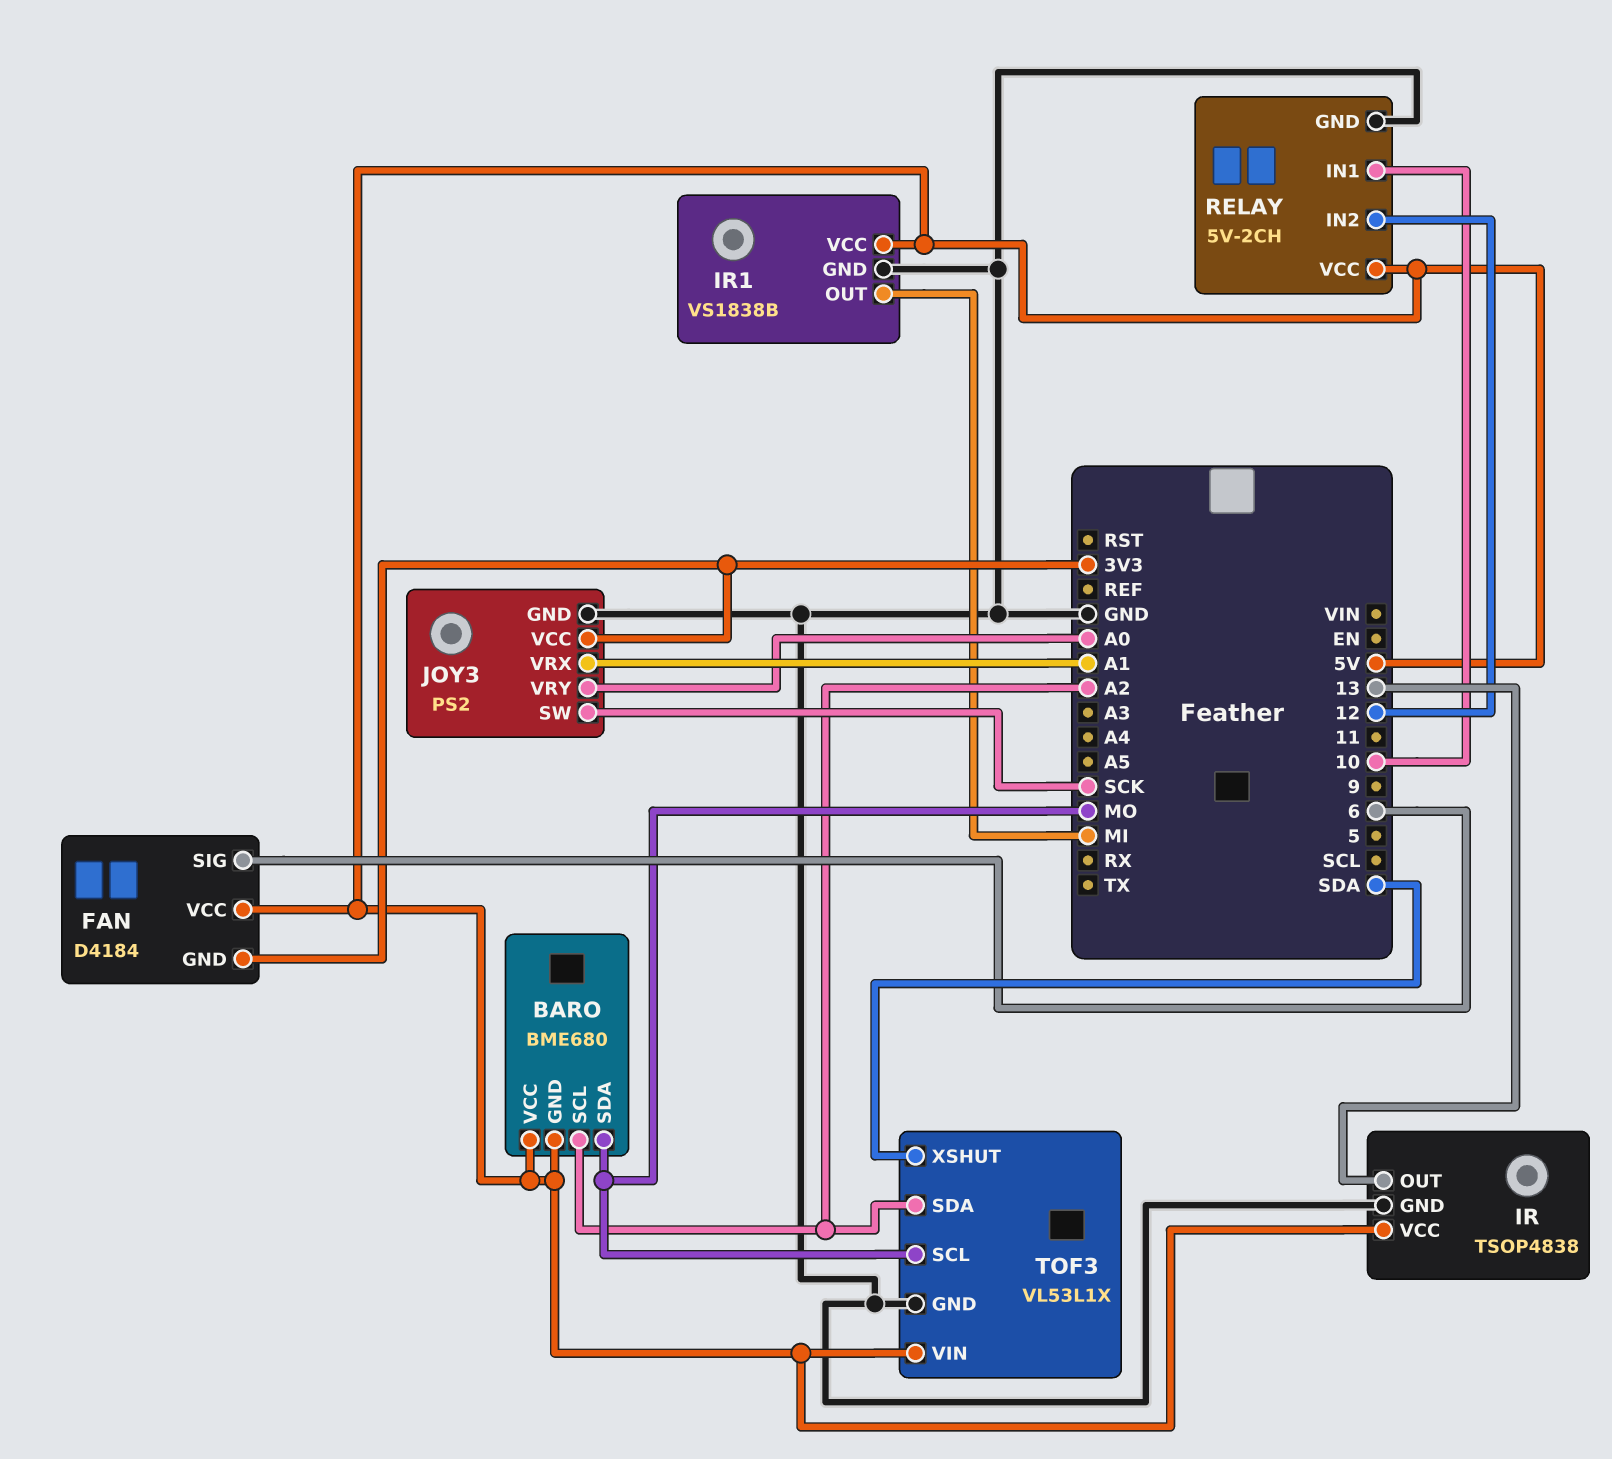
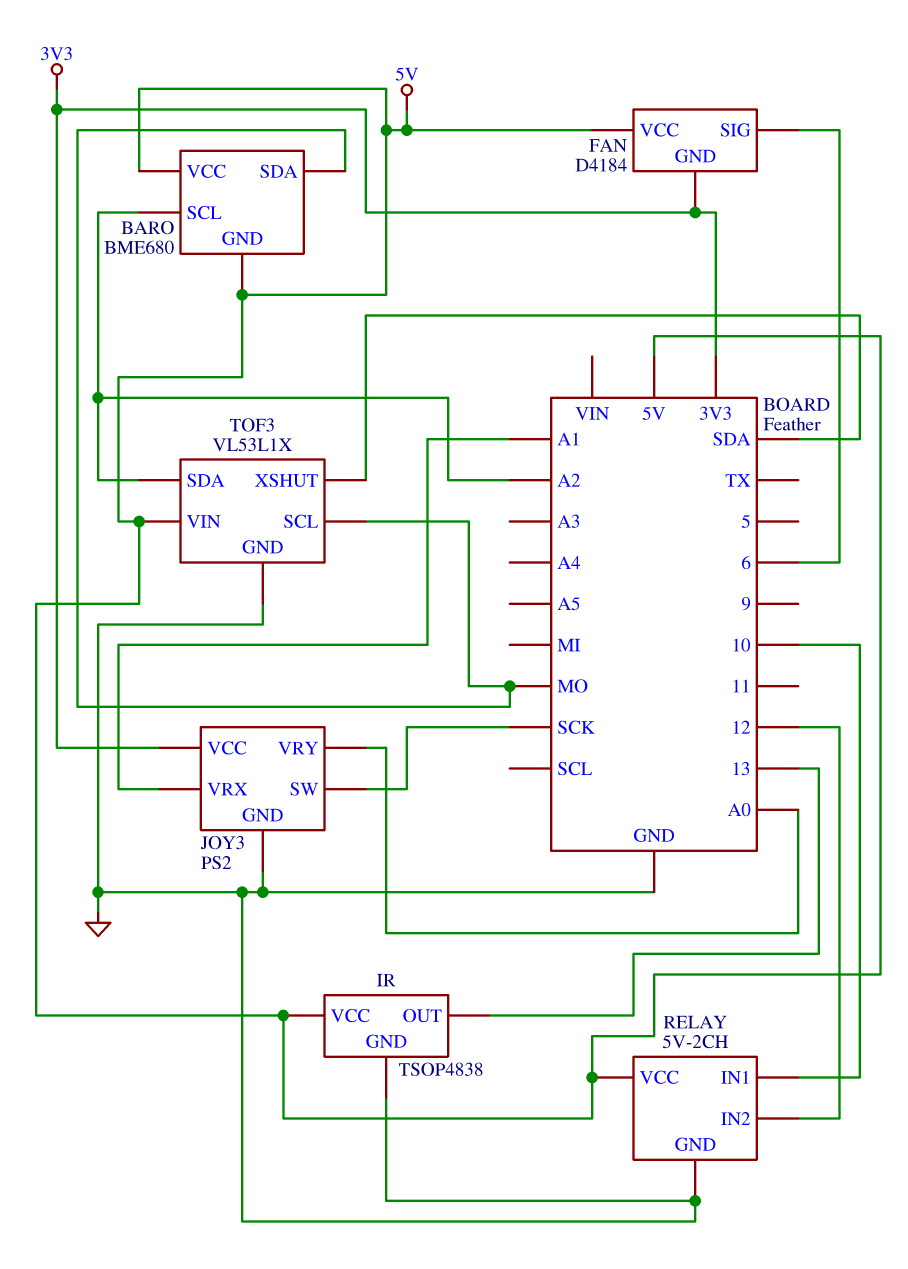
IR1: VS1838B -> none
IR1 pin GND: GND -> none
IR1 pin OUT: MI -> none
IR1 pin VCC: 5V -> none

